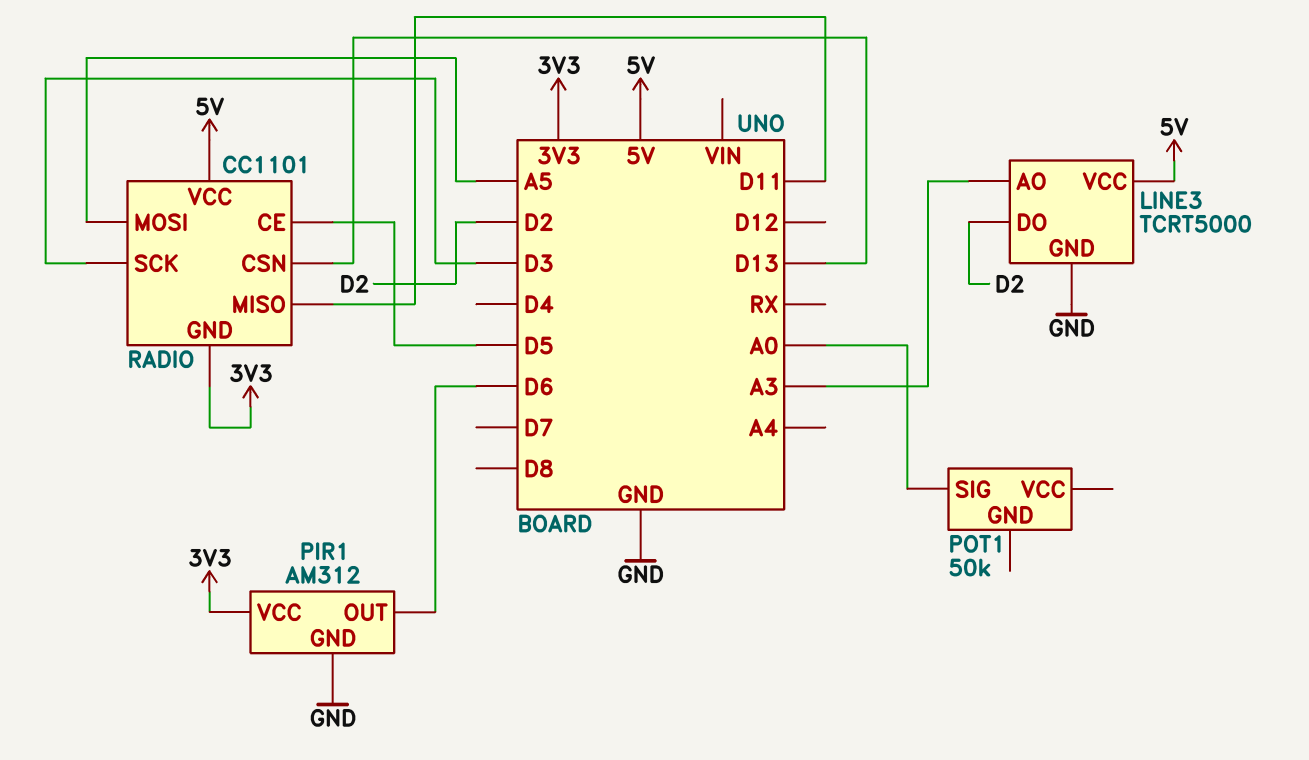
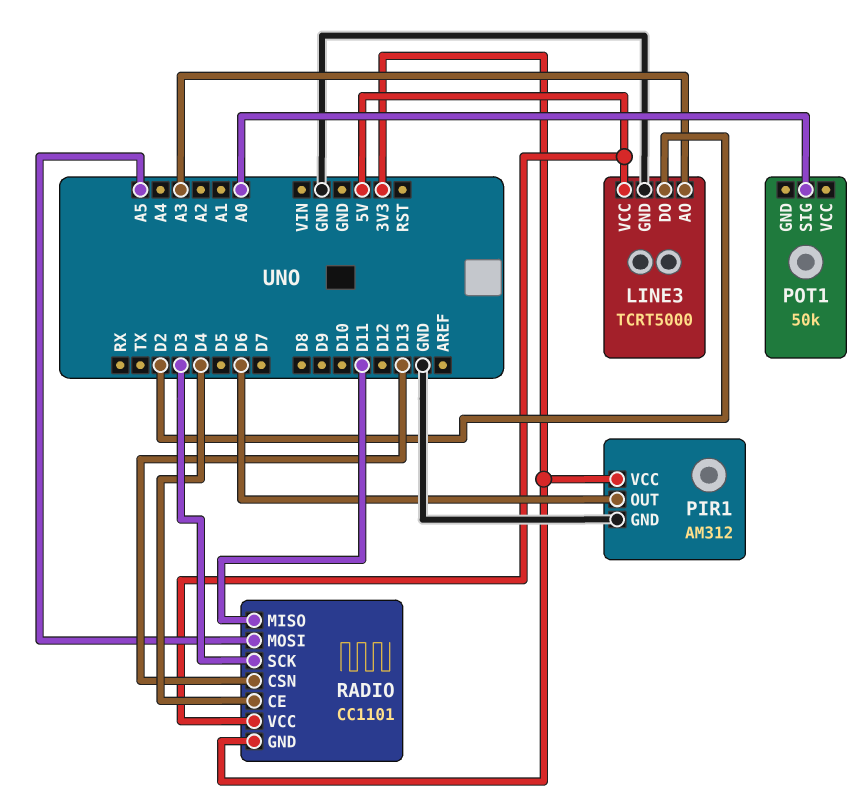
RADIO pin CE: D5 -> D4

